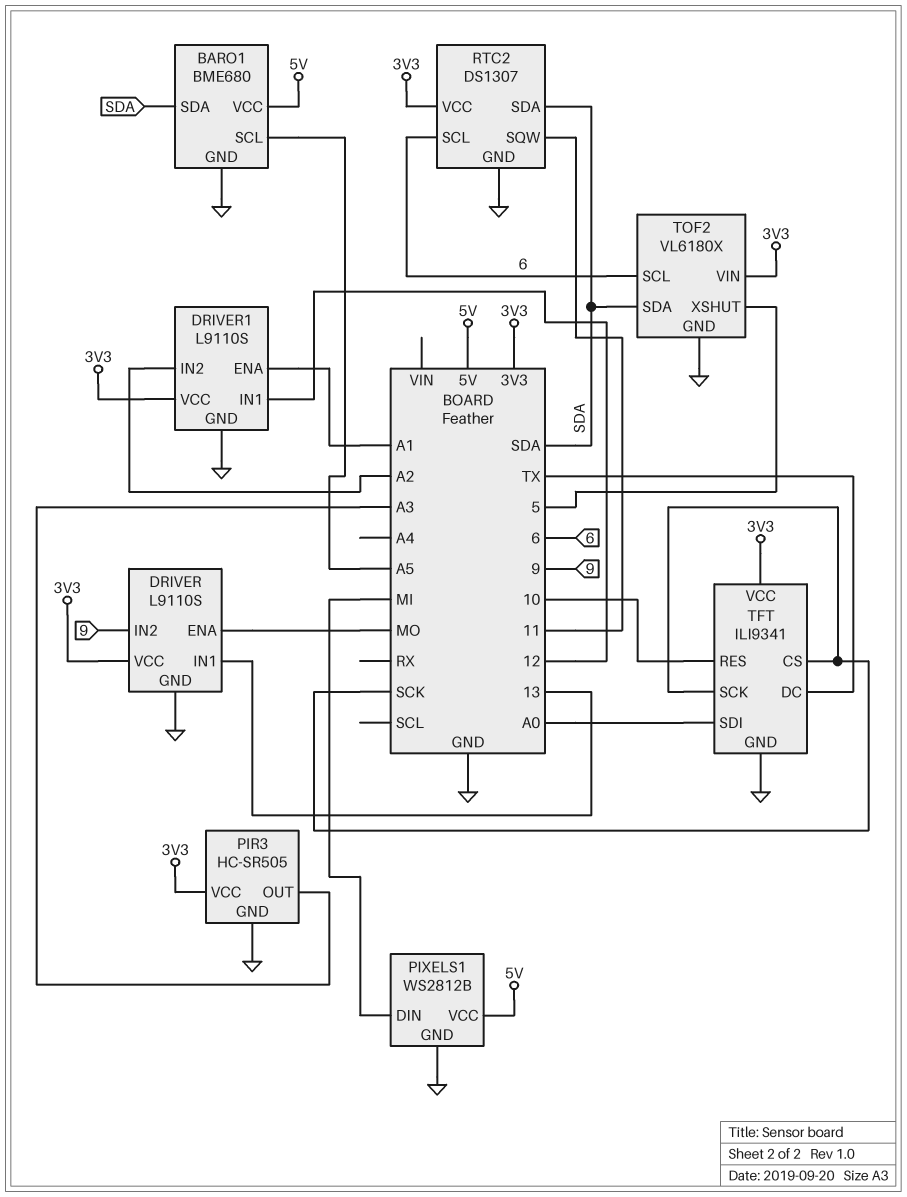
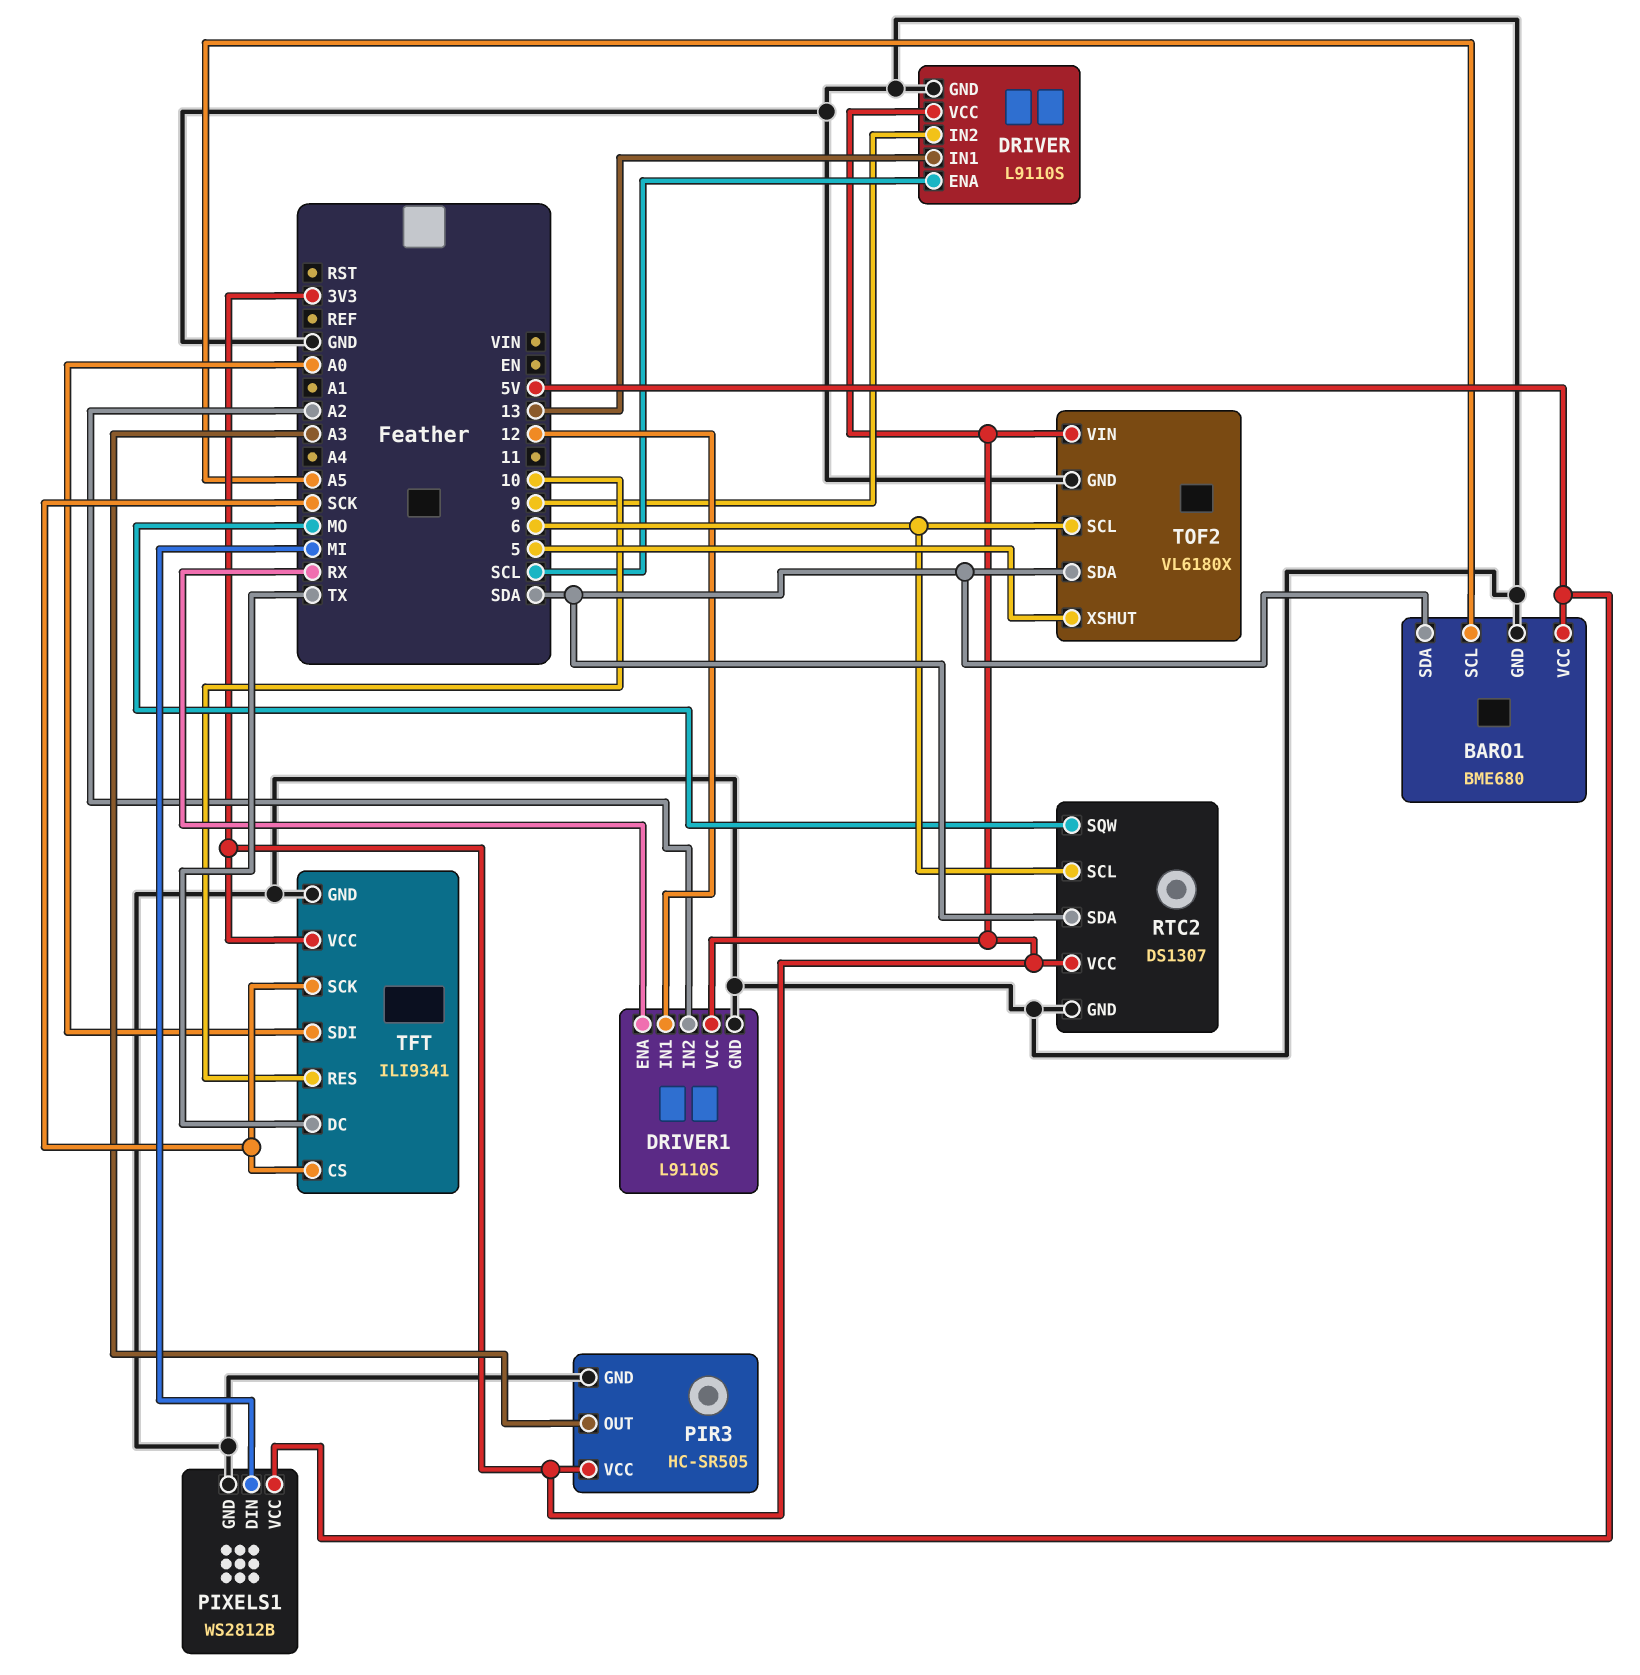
DRIVER pin ENA: MO -> SCL
DRIVER1 pin ENA: A1 -> RX
RTC2 pin SQW: 11 -> MO

